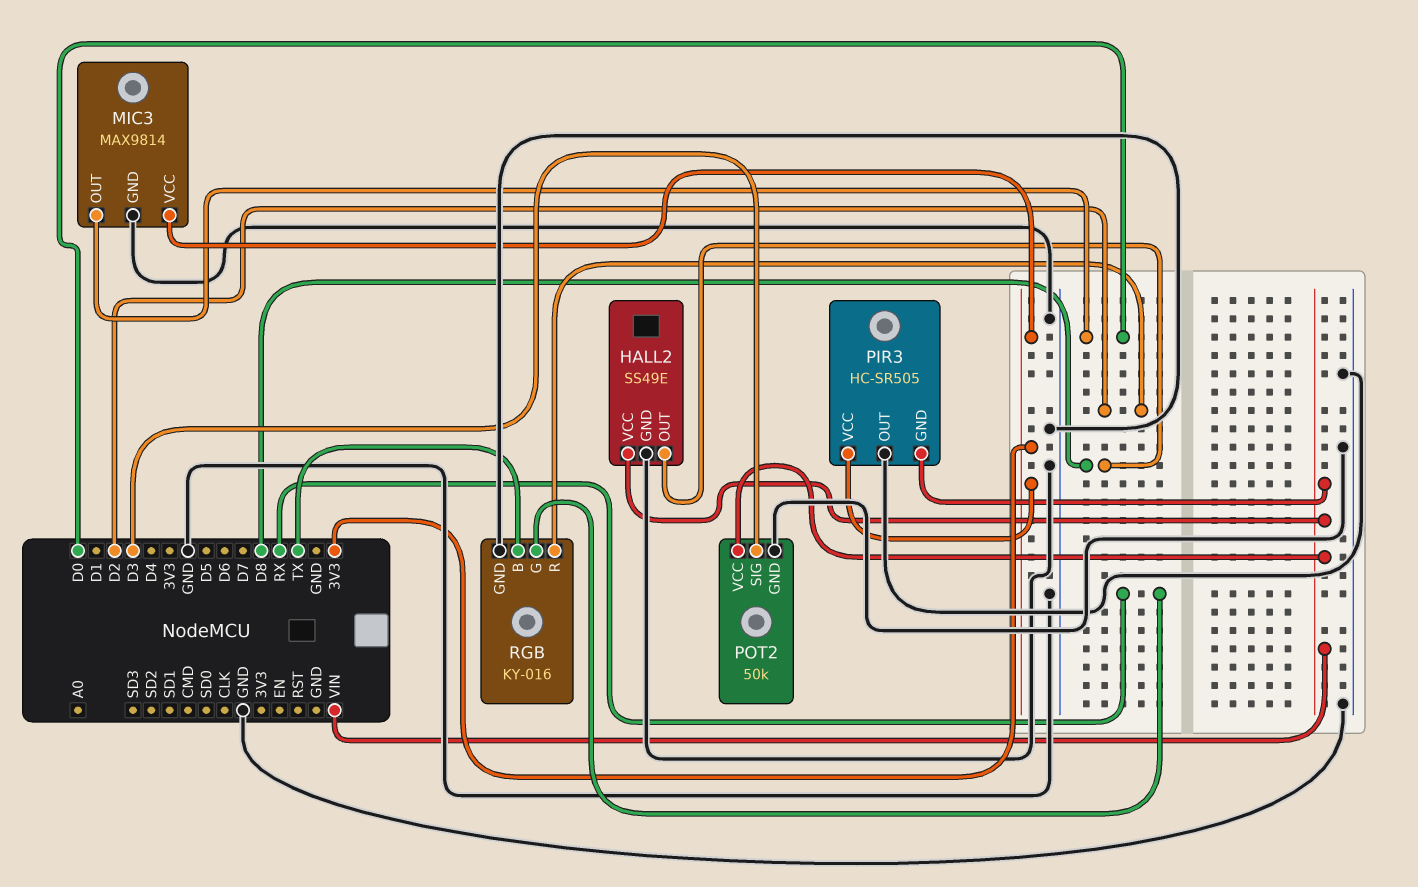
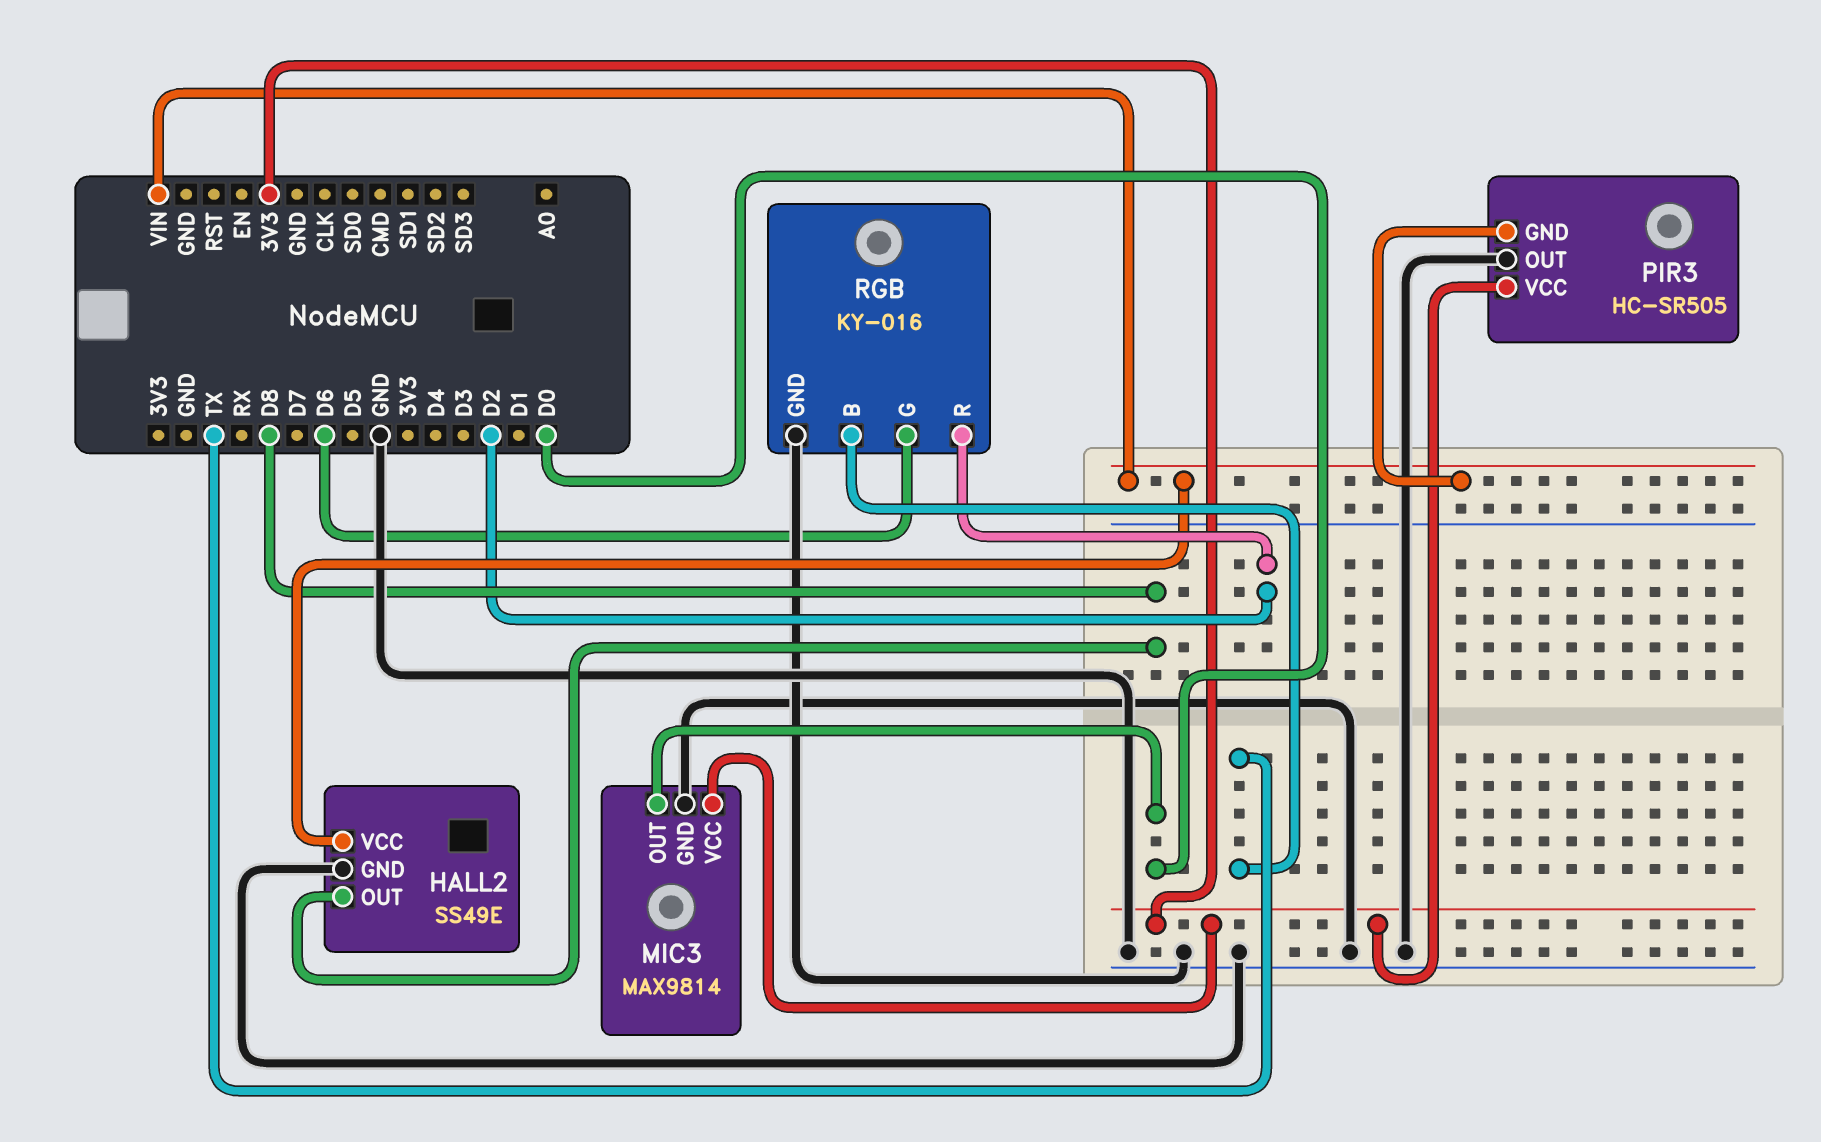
POT2: 50k -> none
POT2 pin GND: GND -> none
POT2 pin SIG: D3 -> none
POT2 pin VCC: VIN -> none
RGB pin G: RX -> D6

